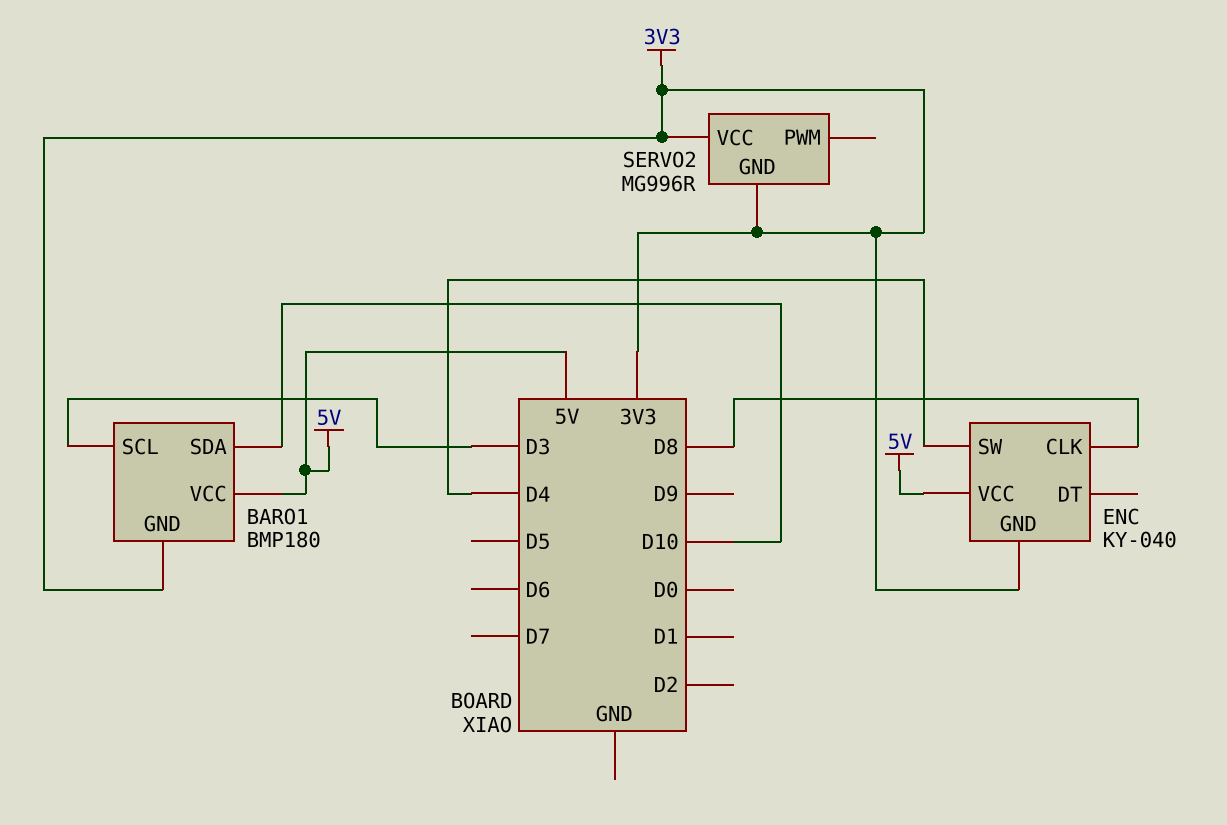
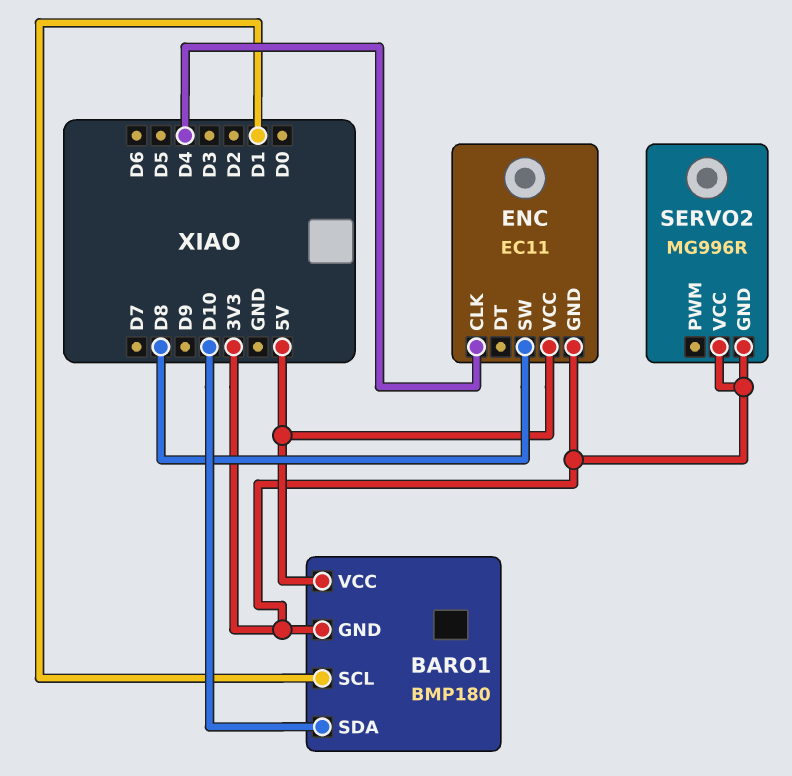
BARO1 pin SCL: D3 -> D1
ENC: KY-040 -> EC11
ENC pin CLK: D8 -> D4
ENC pin SW: D4 -> D8

